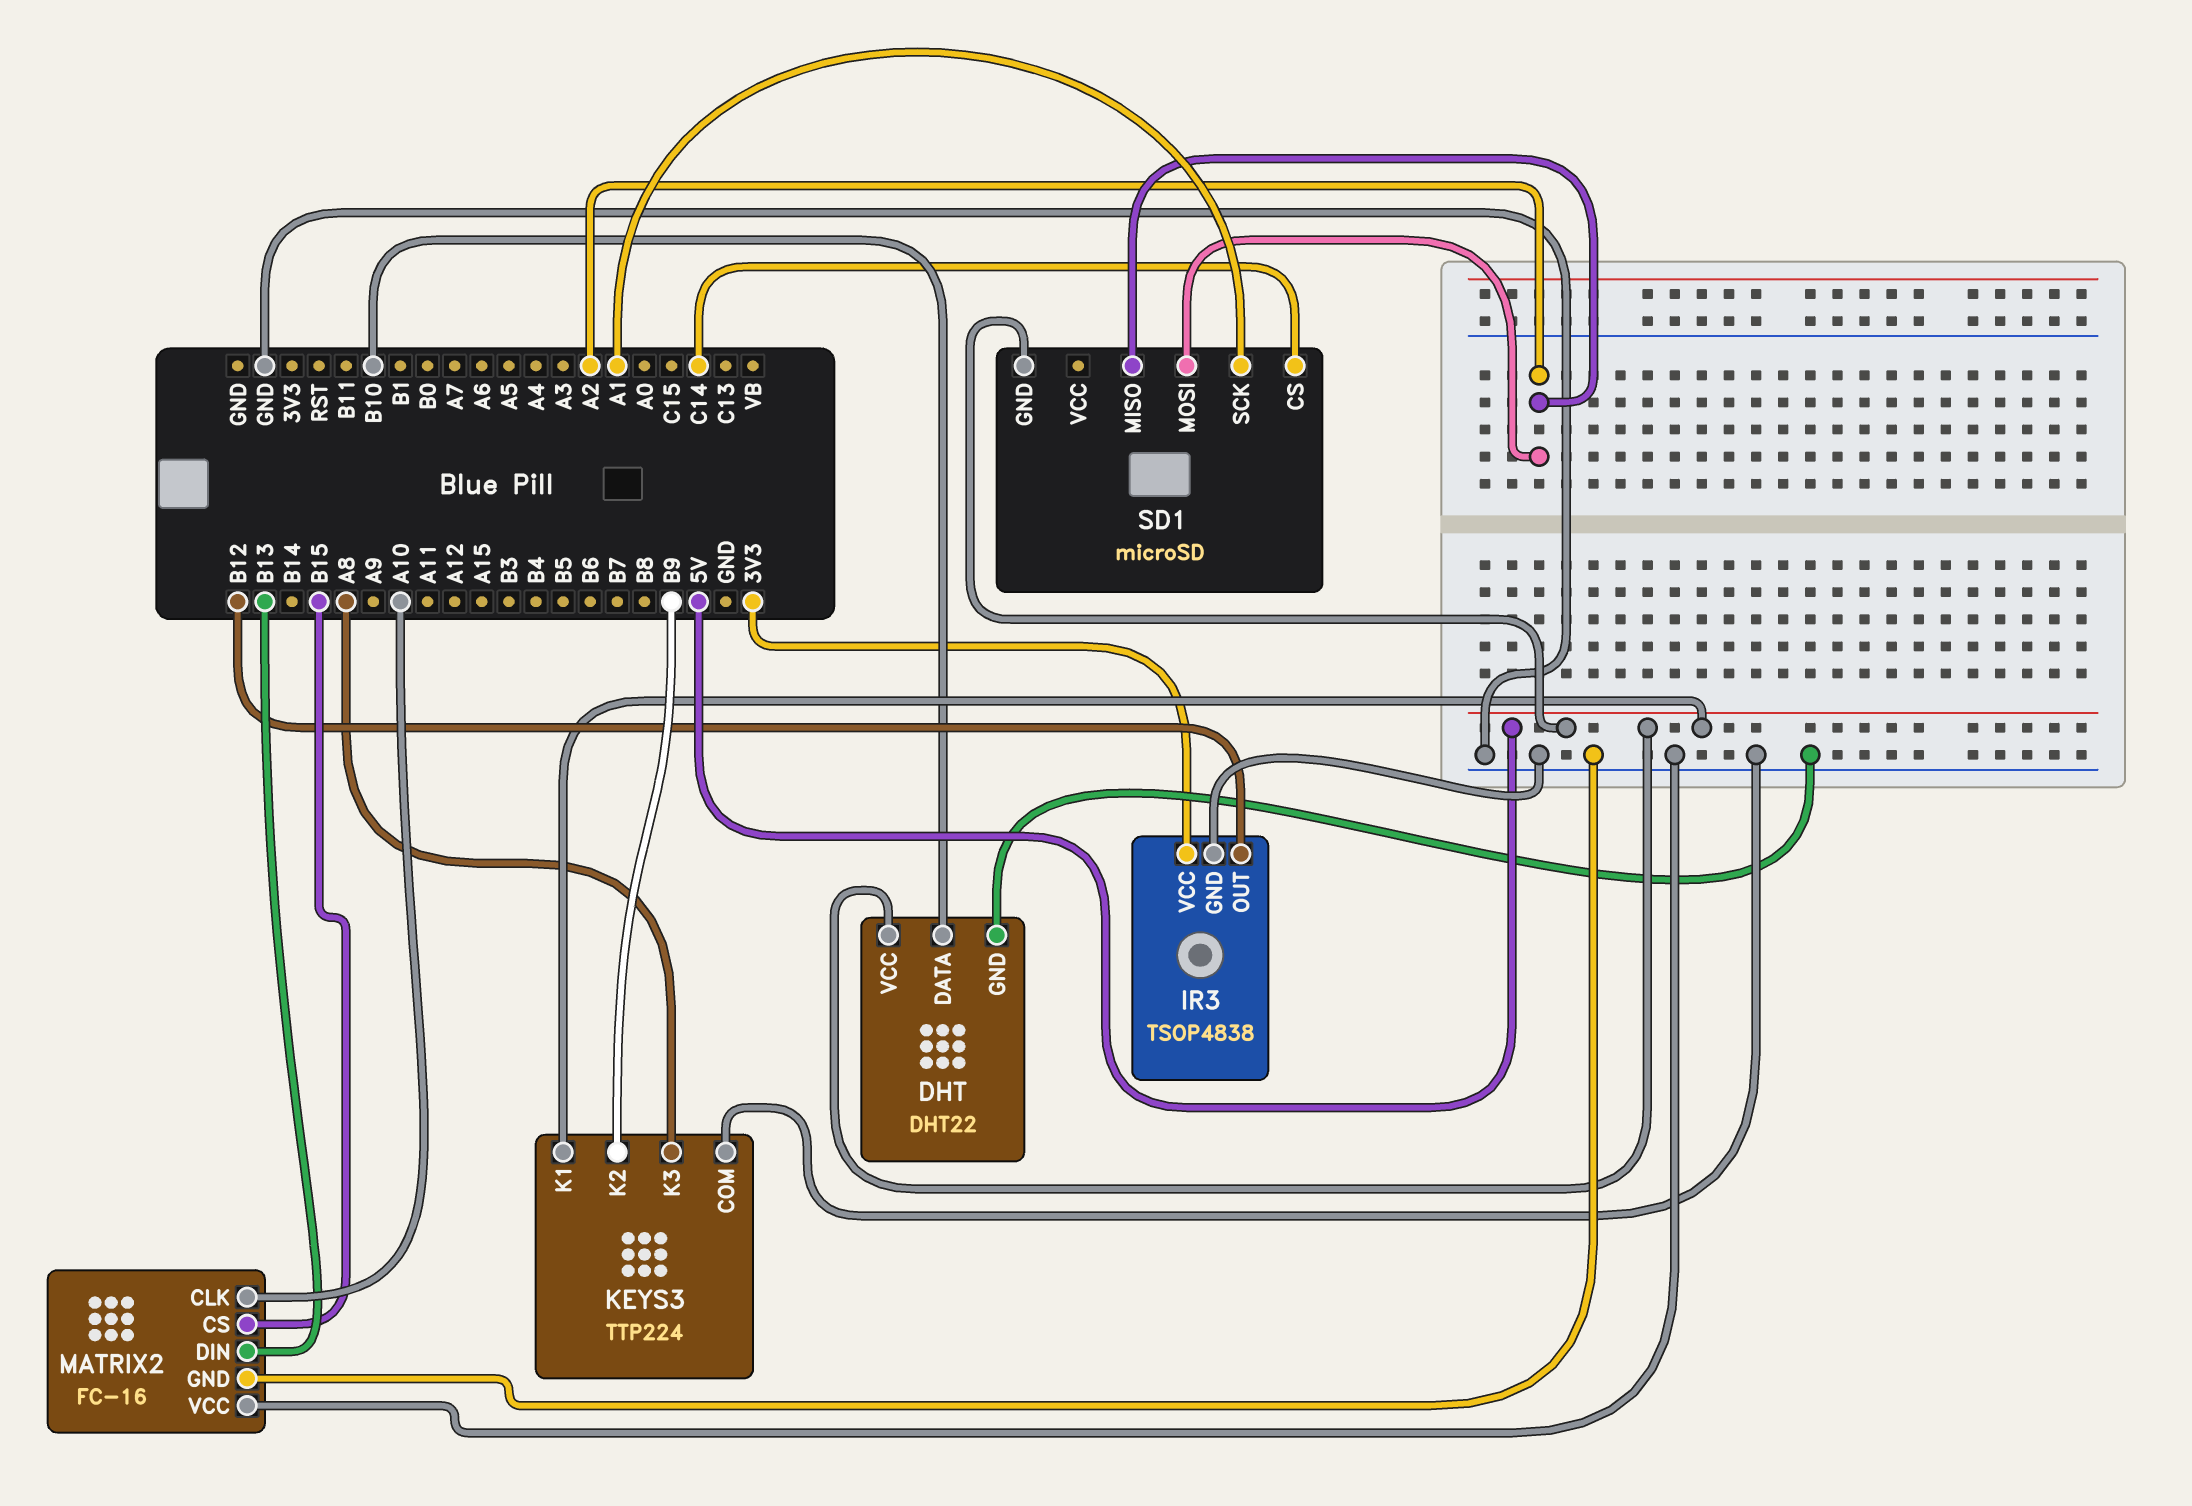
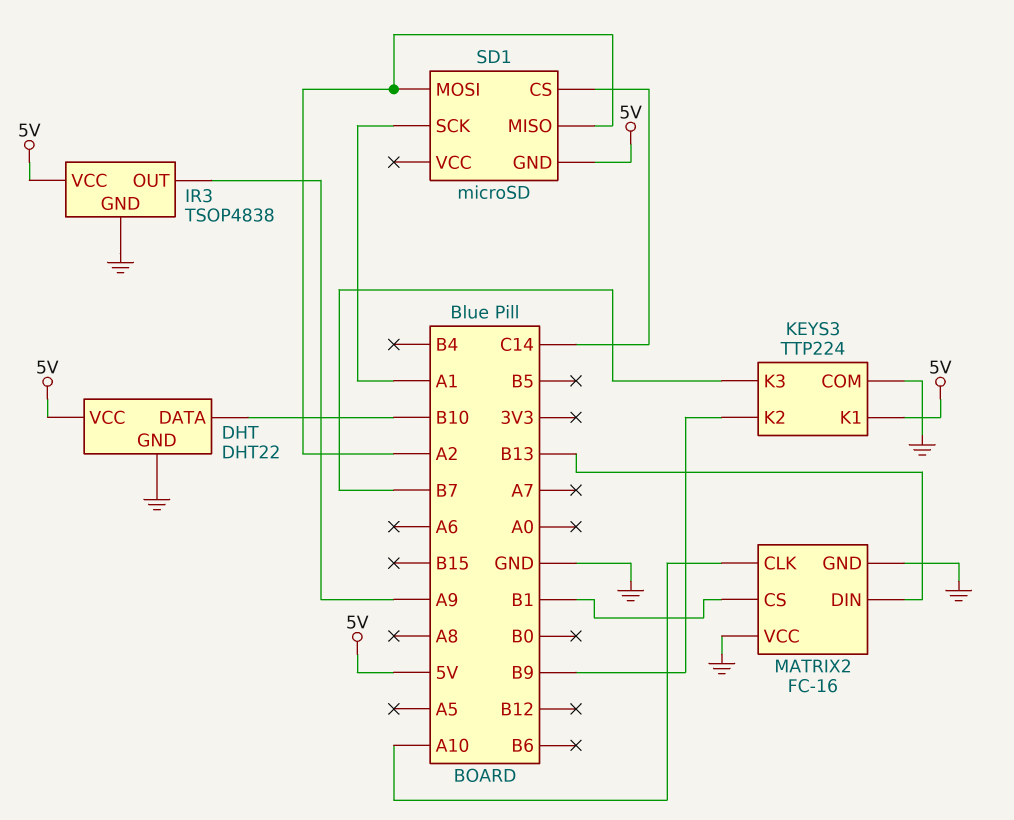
IR3 pin OUT: B12 -> A9
IR3 pin VCC: 3V3 -> 5V
KEYS3 pin K3: A8 -> B7
MATRIX2 pin CS: B15 -> B1

